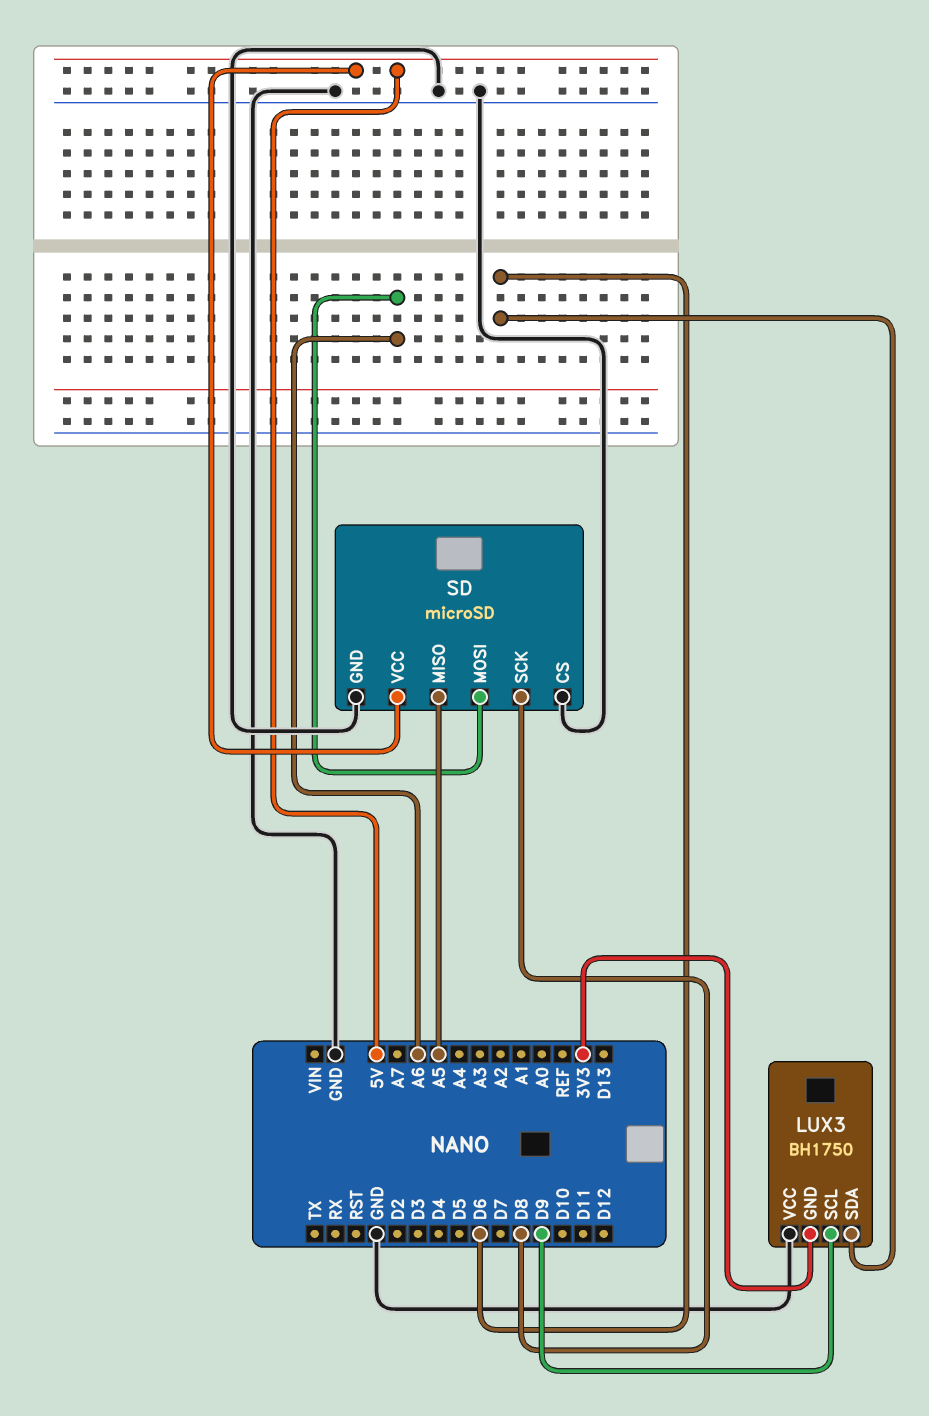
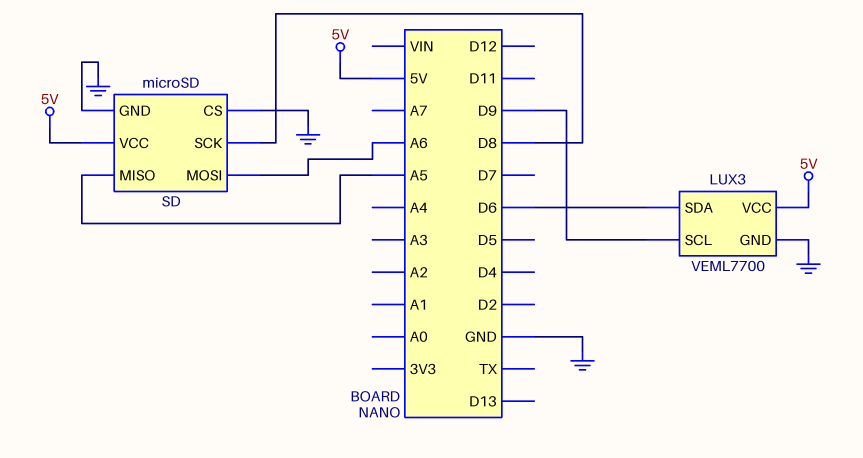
LUX3: BH1750 -> VEML7700
LUX3 pin GND: 3V3 -> GND
LUX3 pin VCC: GND -> 5V

